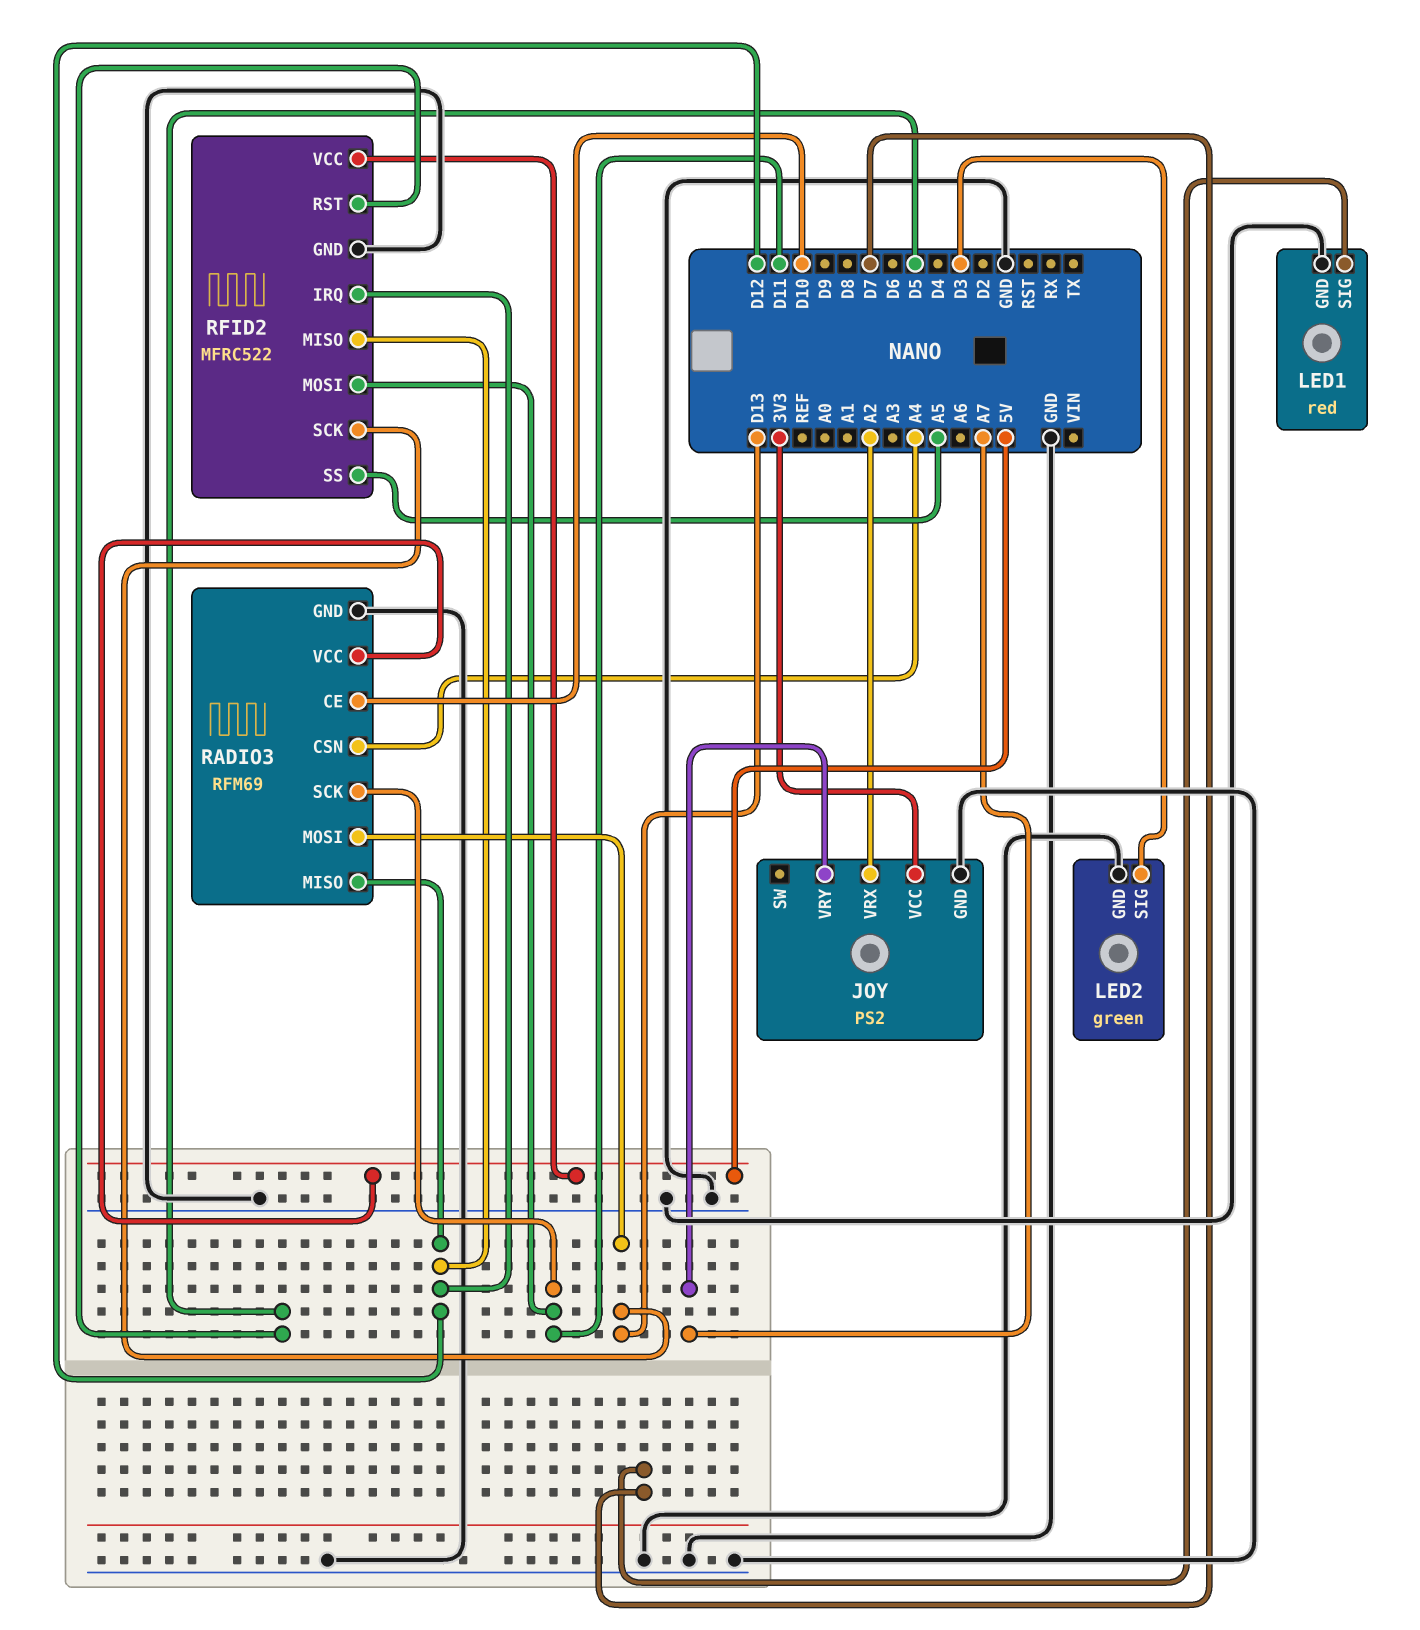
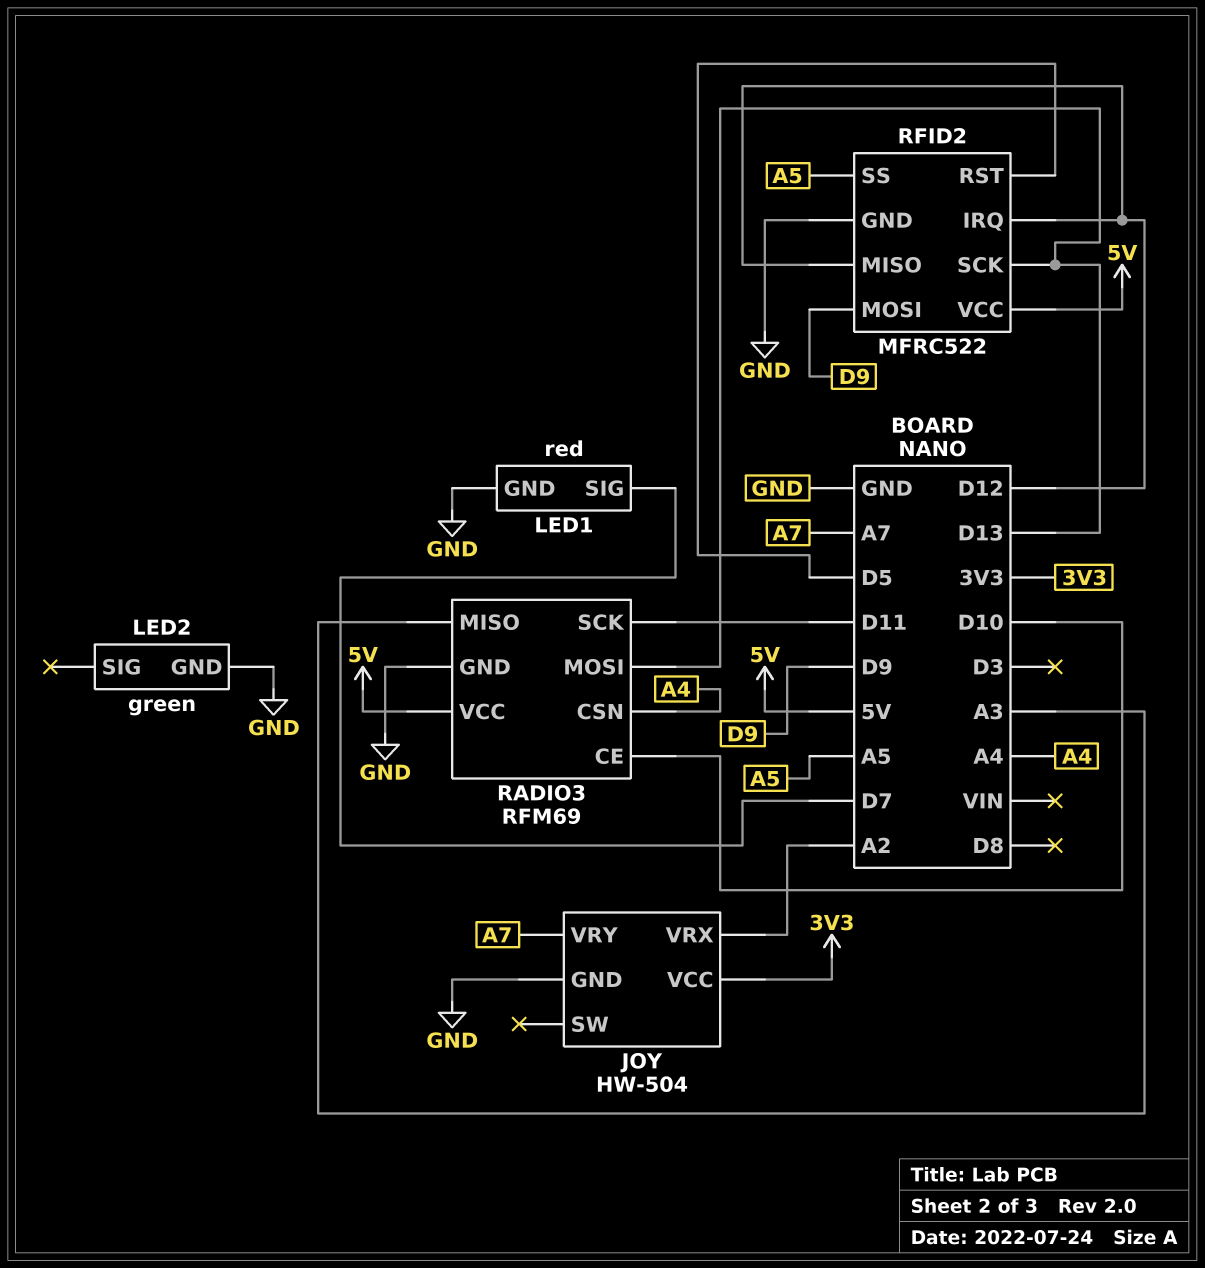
JOY: PS2 -> HW-504
LED2 pin SIG: D3 -> none
RADIO3 pin MISO: D12 -> A3
RFID2 pin MOSI: D11 -> D9

